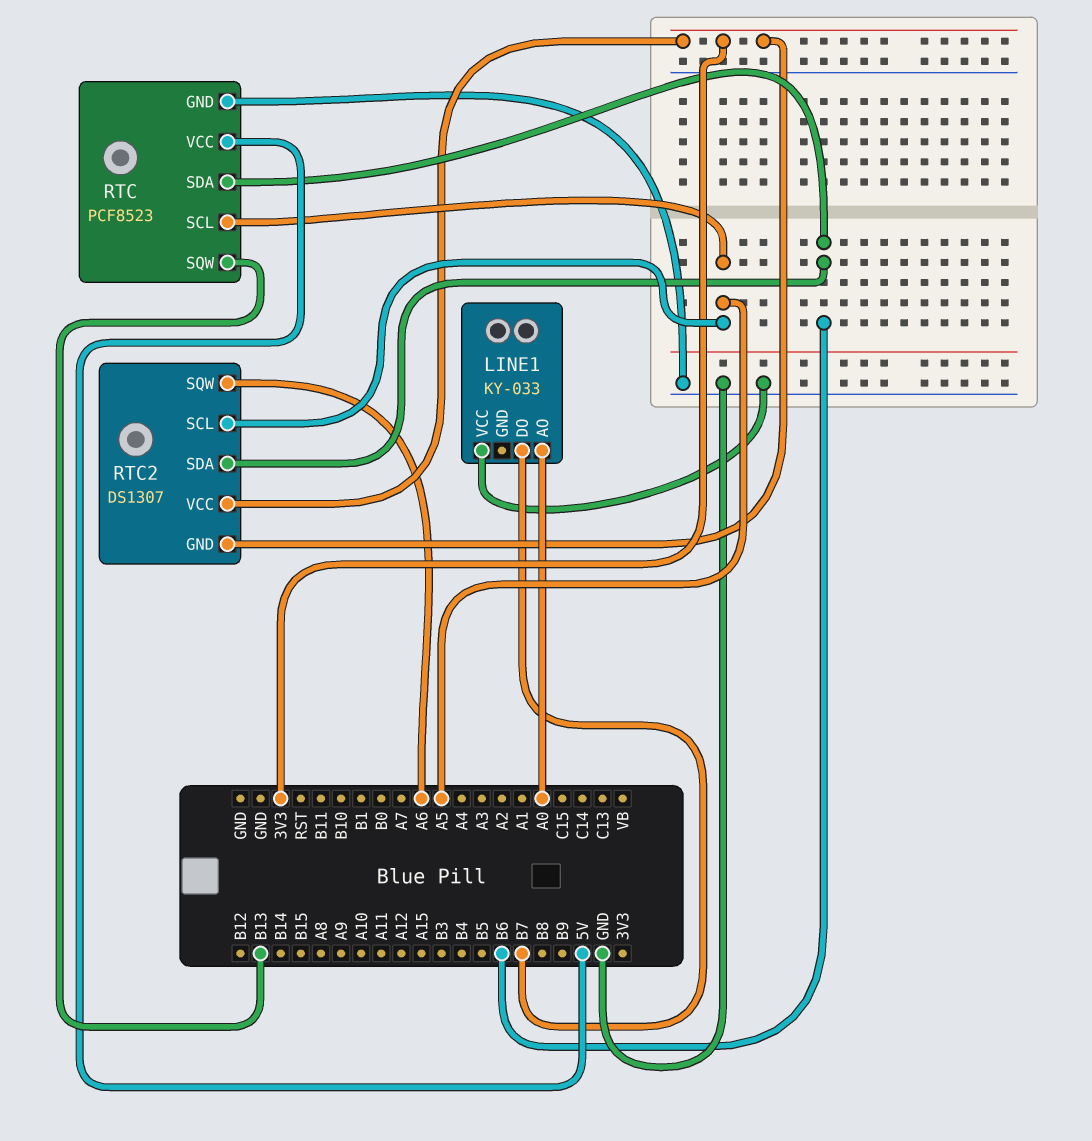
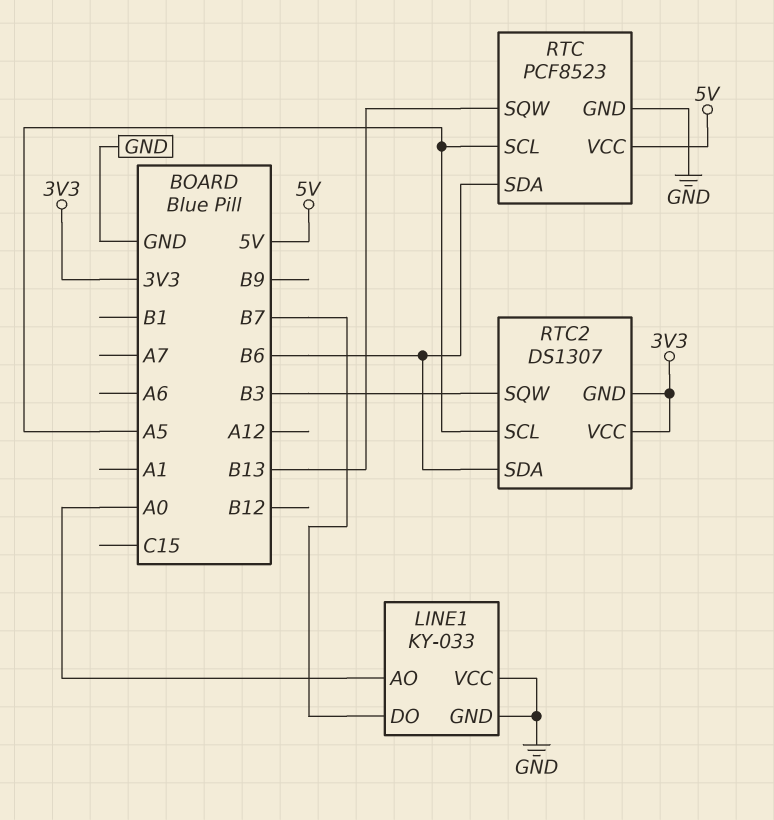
LINE1 pin GND: none -> GND
RTC2 pin SQW: A6 -> B3

